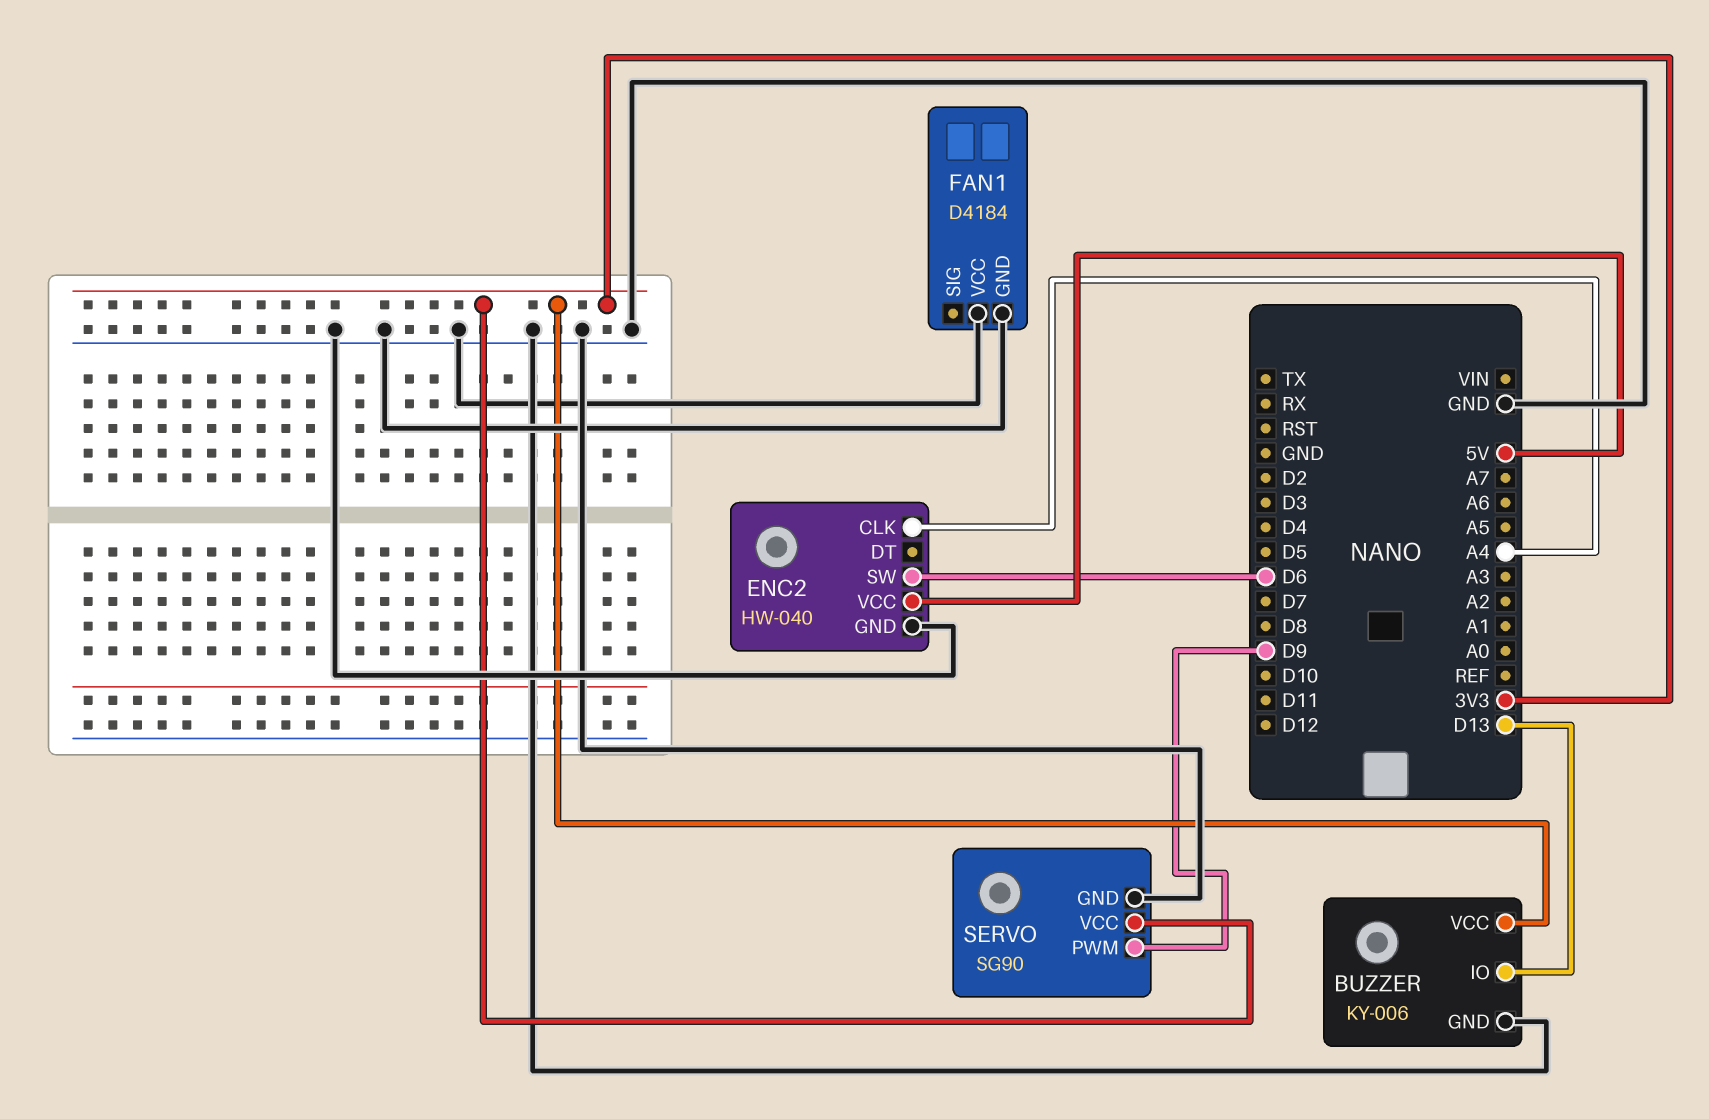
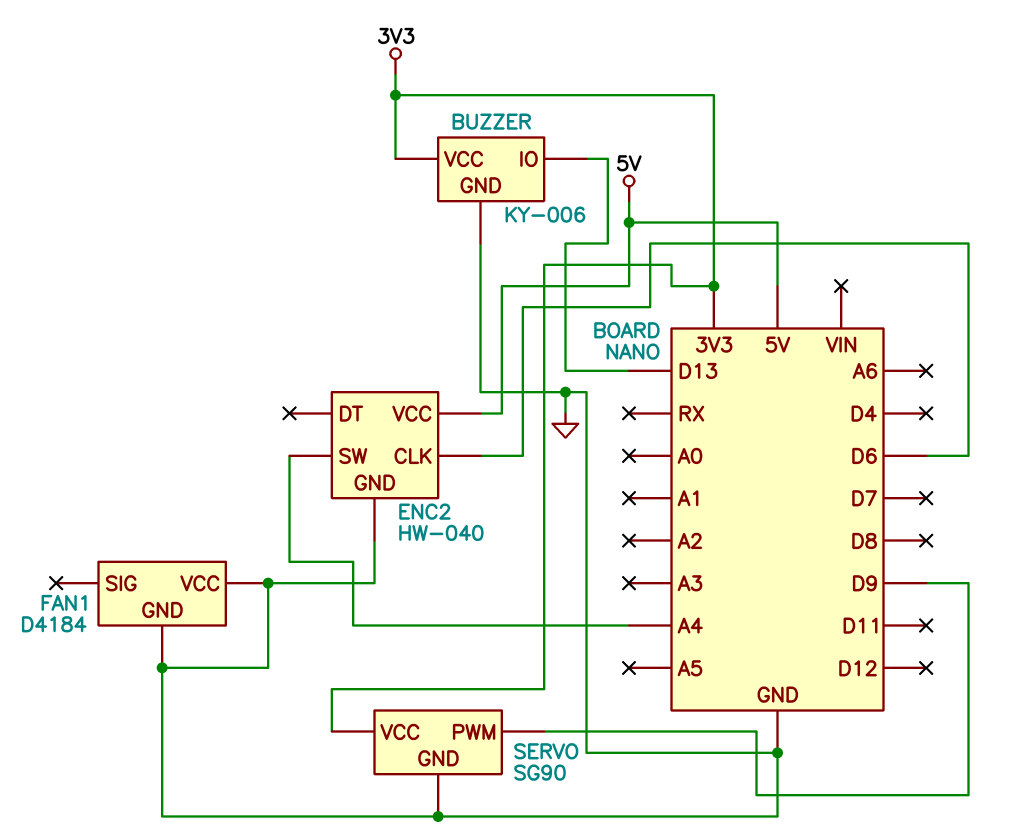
ENC2 pin CLK: A4 -> D6
ENC2 pin SW: D6 -> A4

